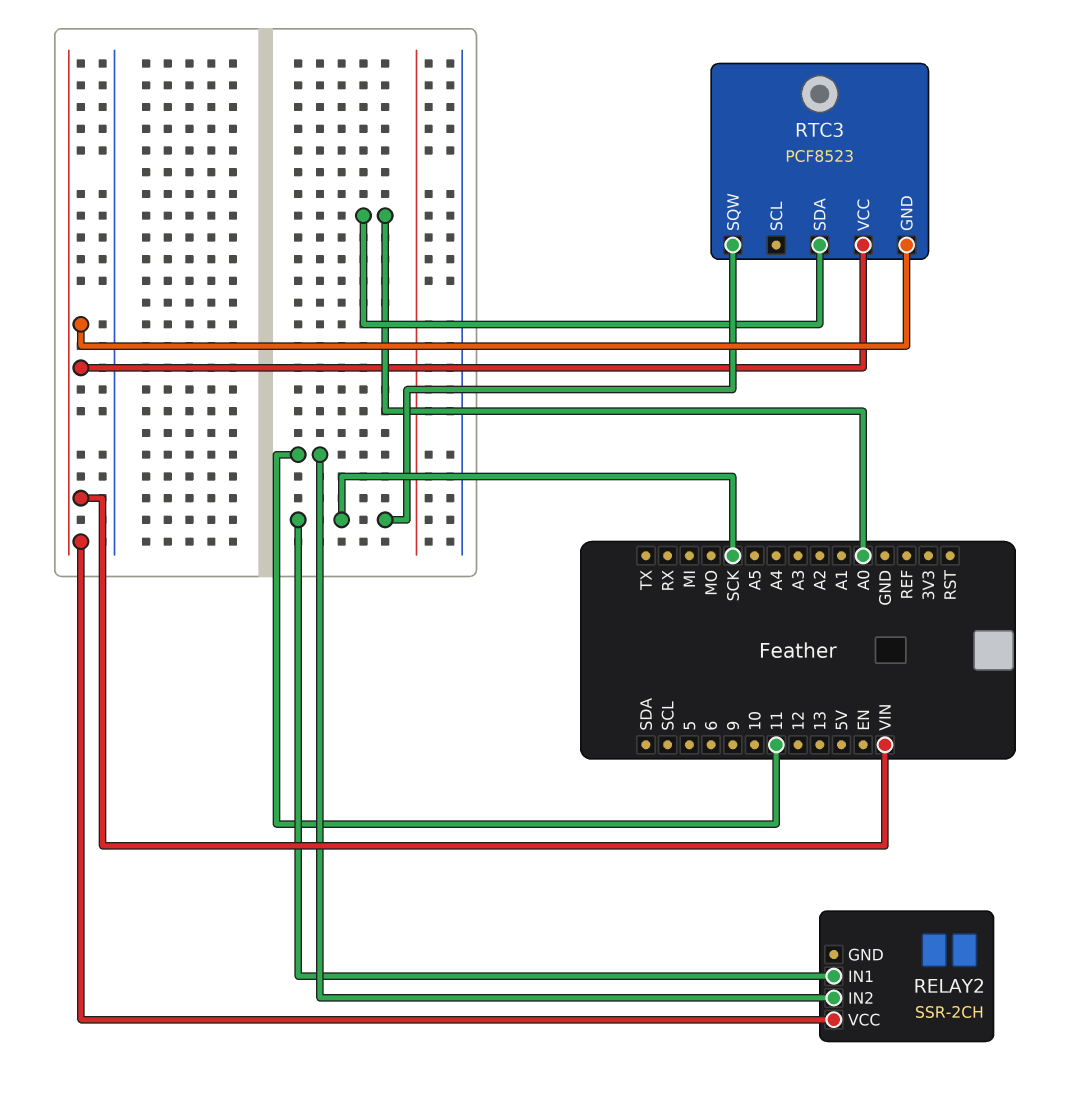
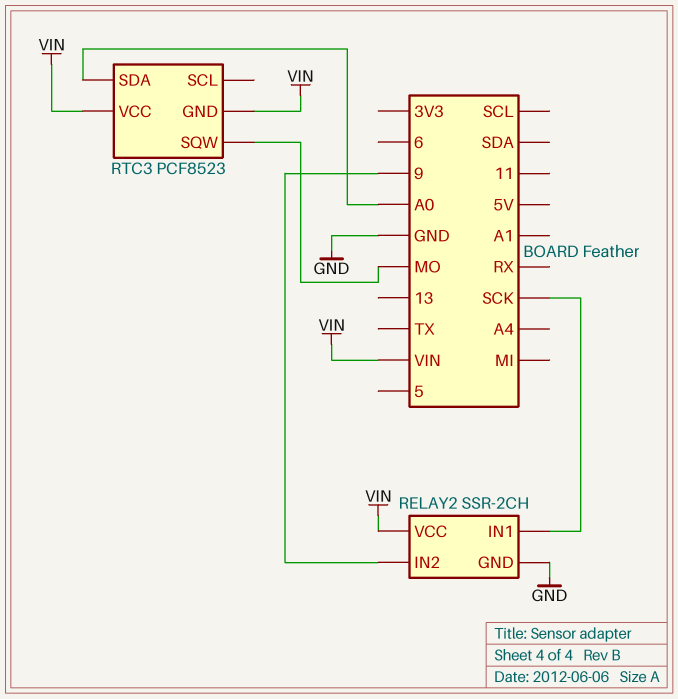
RELAY2 pin GND: none -> GND
RELAY2 pin IN2: 11 -> 9
RTC3 pin SQW: SCK -> MO

